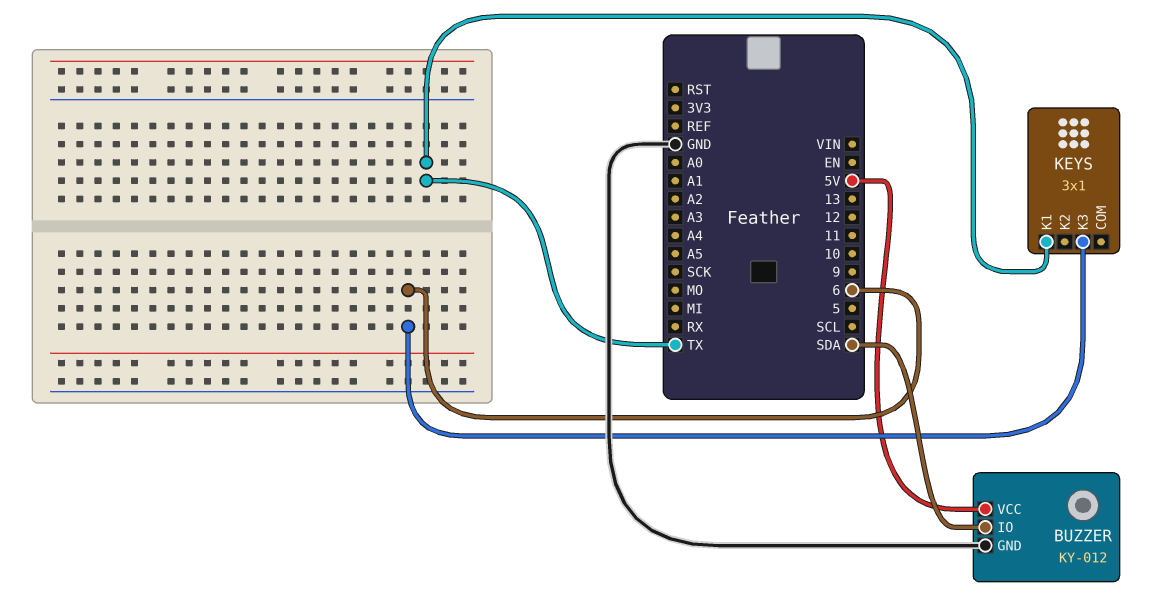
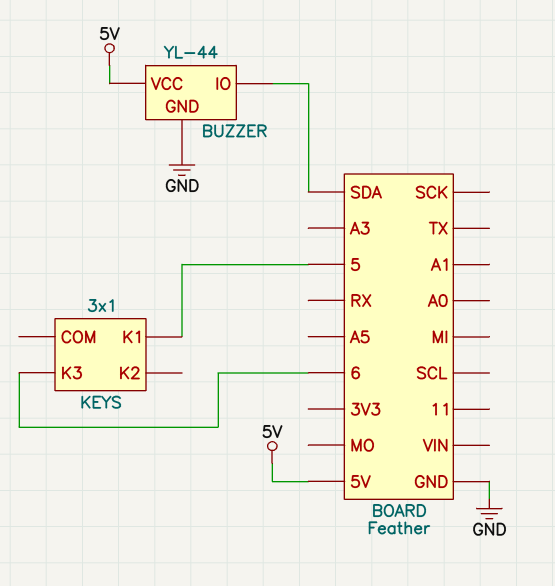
BUZZER: KY-012 -> YL-44
KEYS pin K1: TX -> 5

